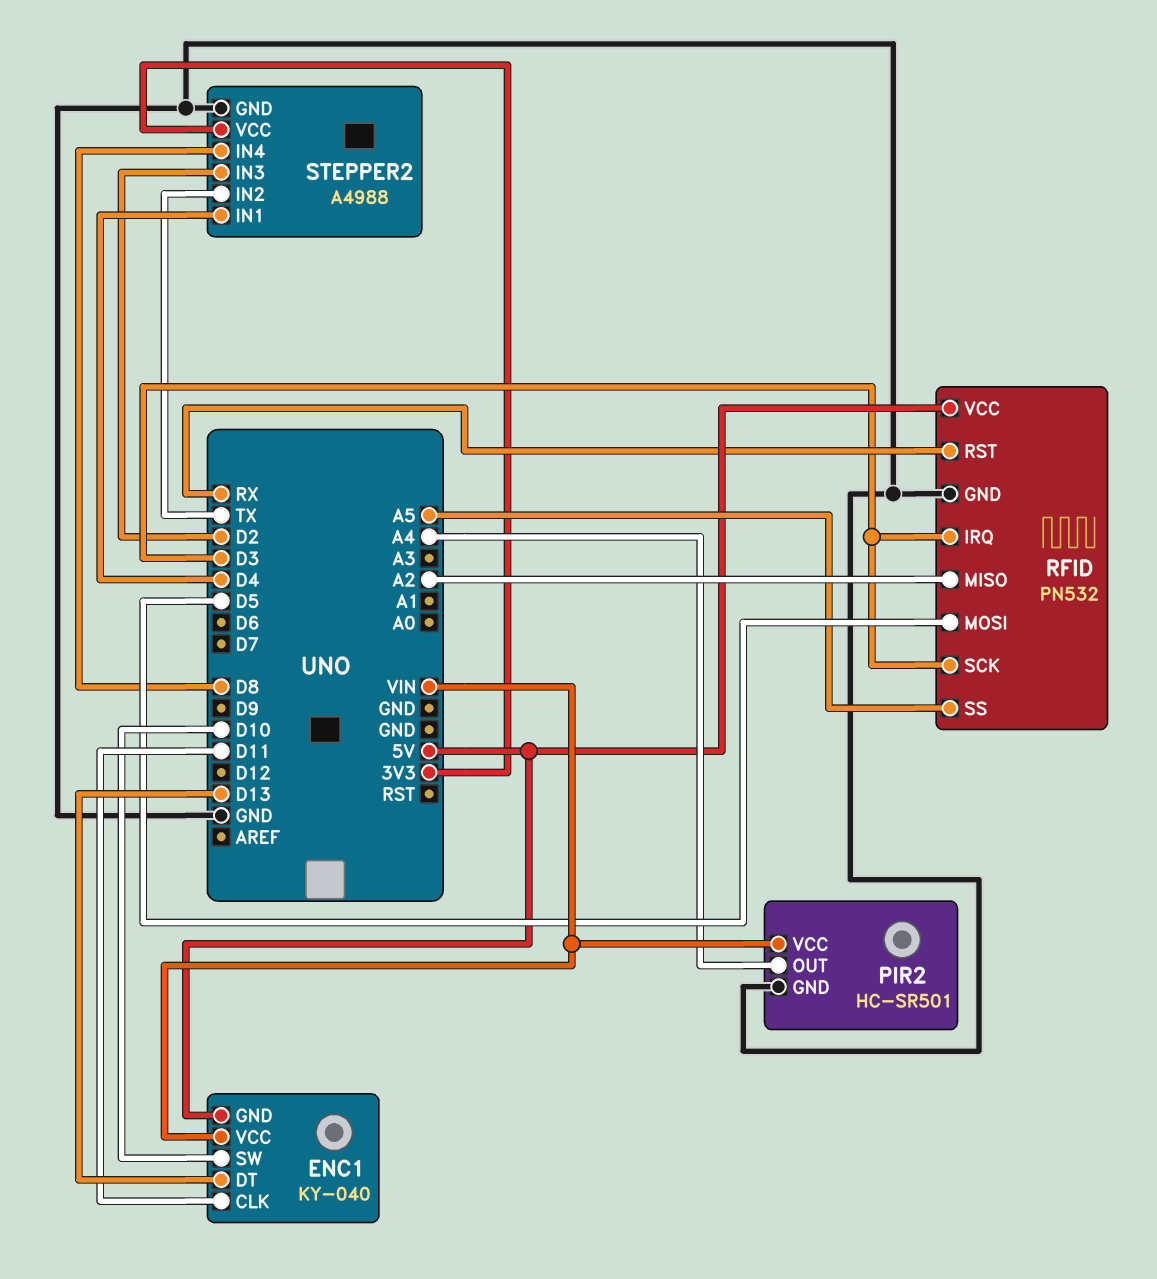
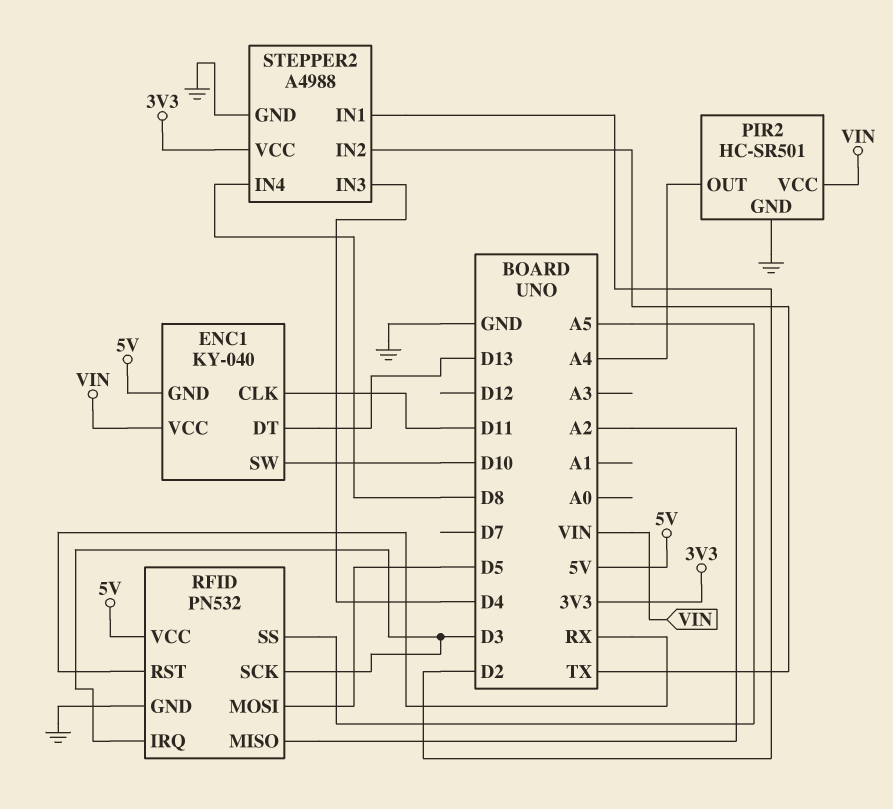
STEPPER2 pin IN1: D4 -> D2
STEPPER2 pin IN3: D2 -> D4

